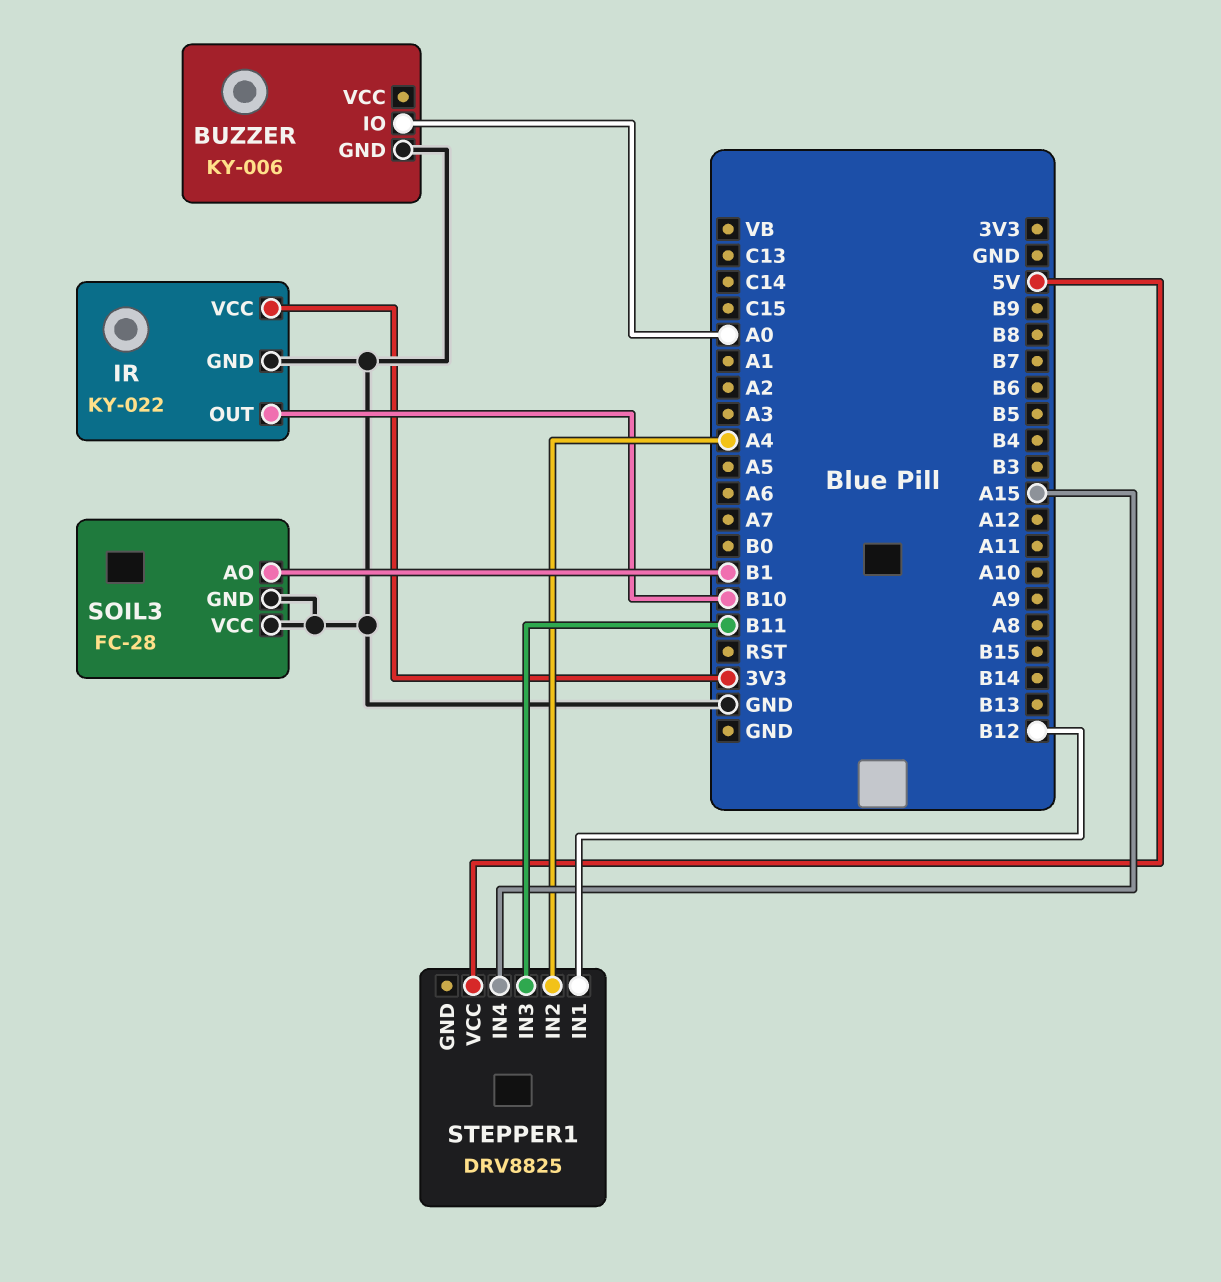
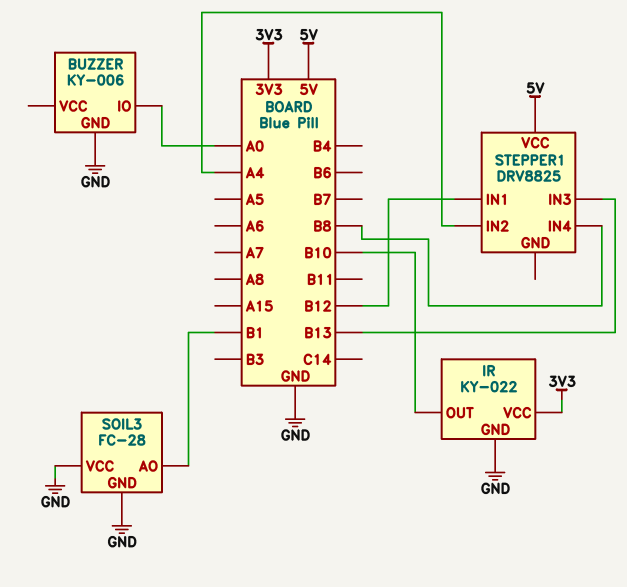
STEPPER1 pin IN3: B11 -> B13
STEPPER1 pin IN4: A15 -> B8

